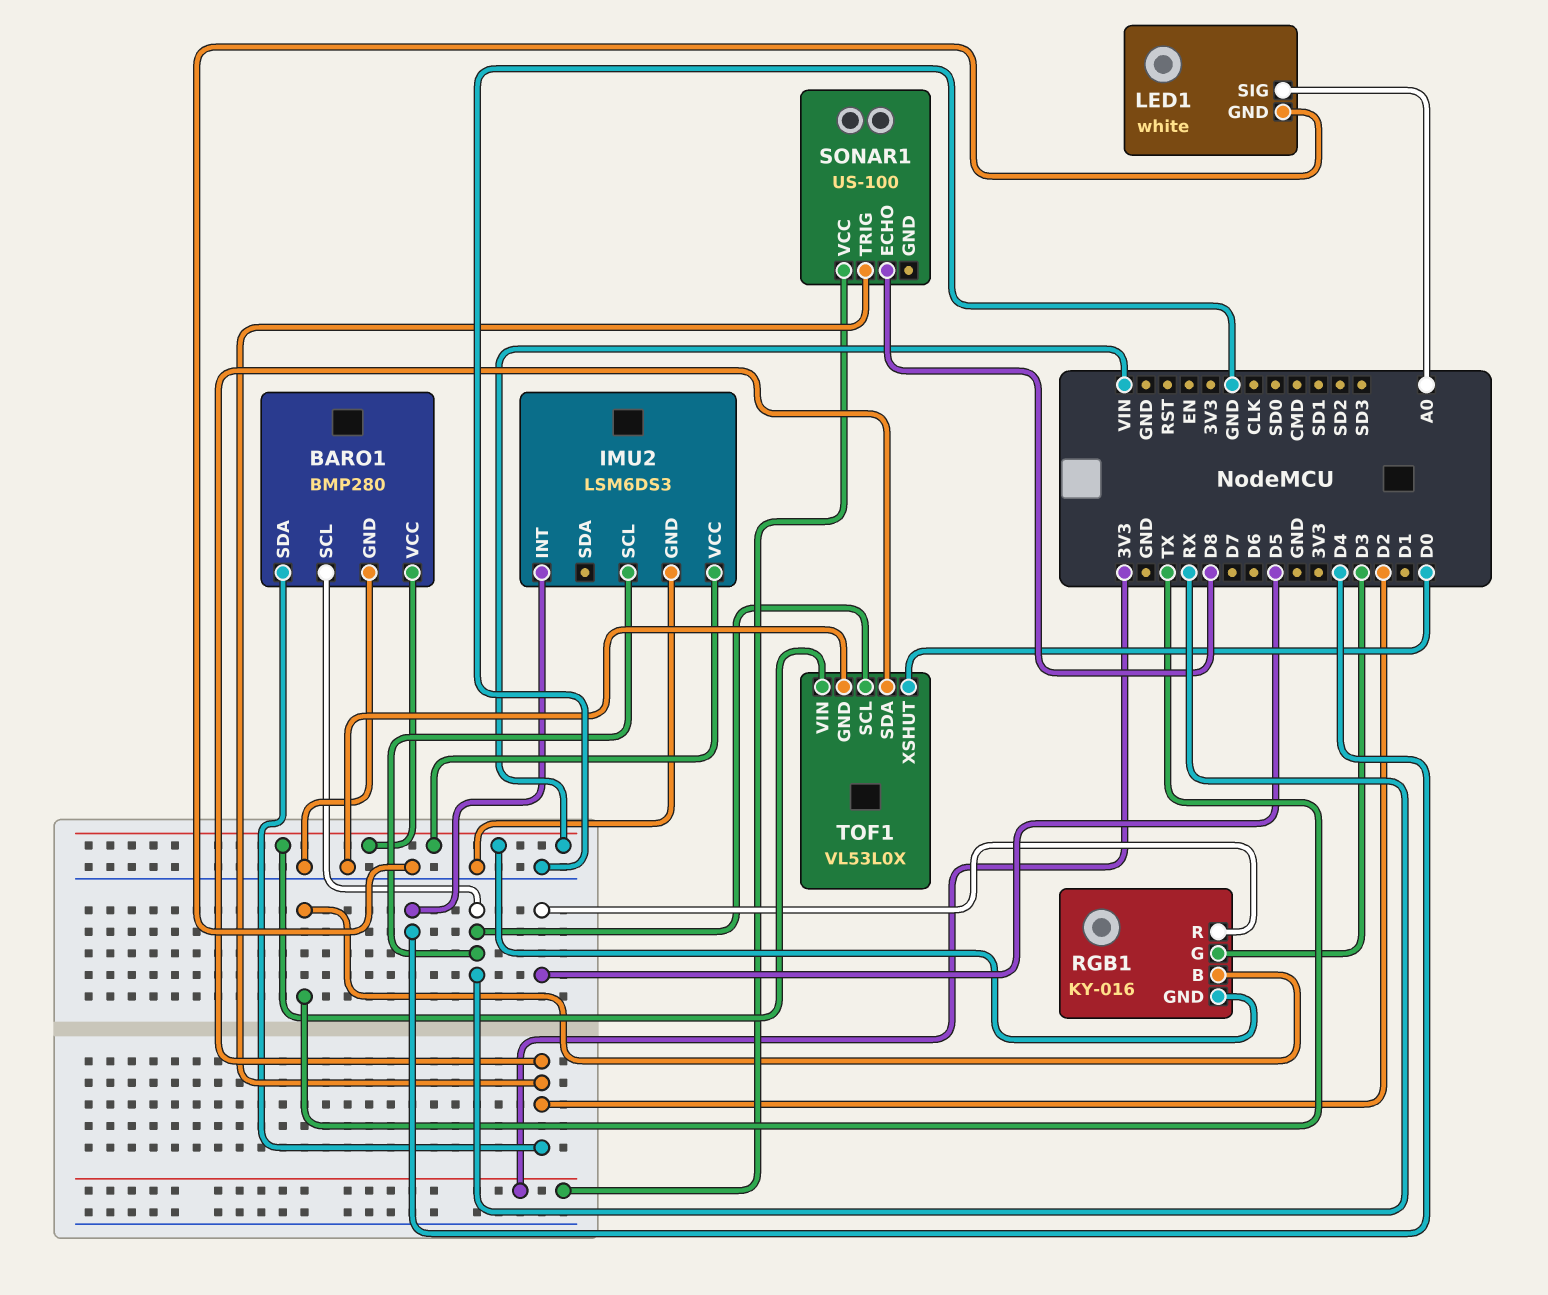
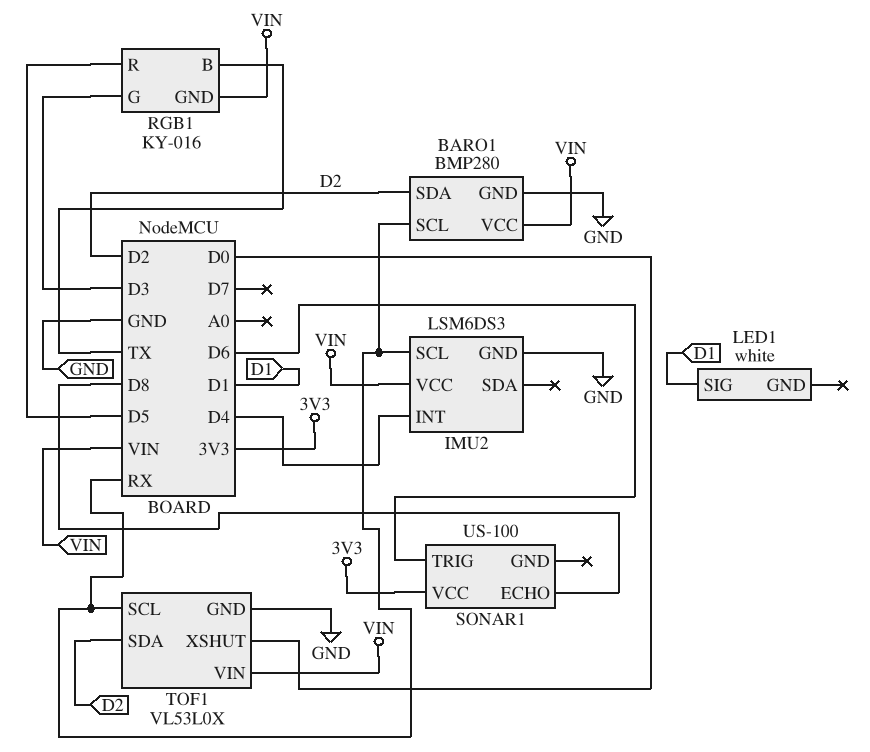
LED1 pin GND: GND -> none
LED1 pin SIG: A0 -> D1
SONAR1 pin TRIG: D2 -> D6

